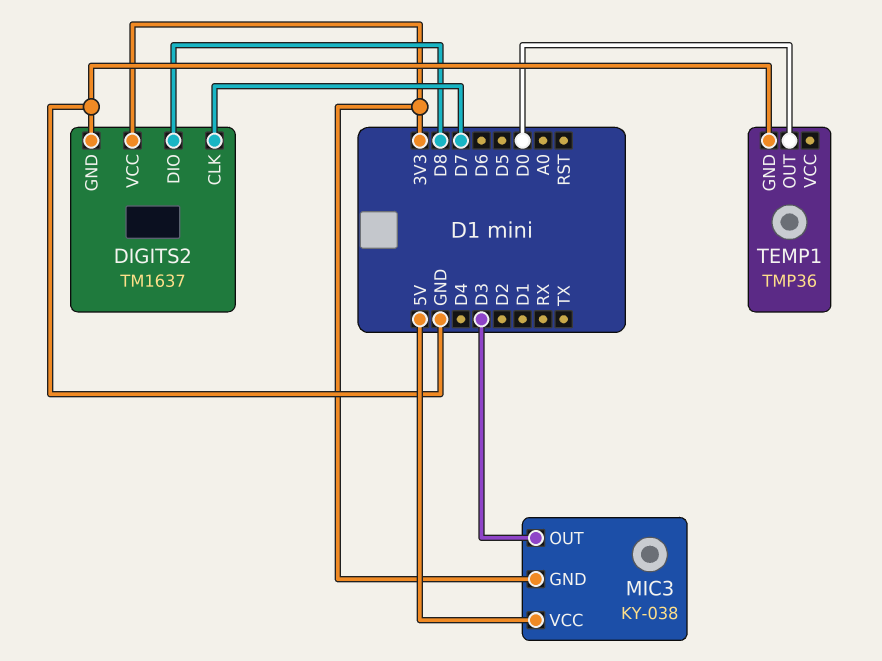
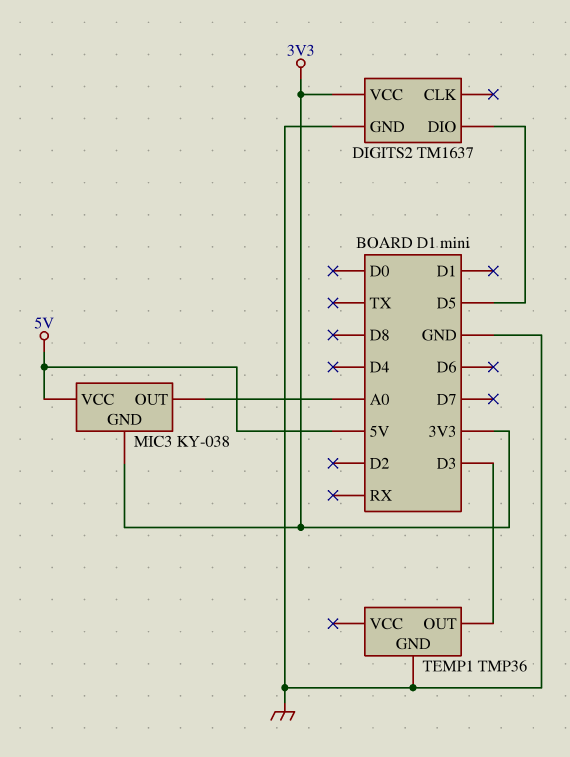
DIGITS2 pin CLK: D7 -> none
DIGITS2 pin DIO: D8 -> D5
MIC3 pin OUT: D3 -> A0
TEMP1 pin OUT: D0 -> D3

